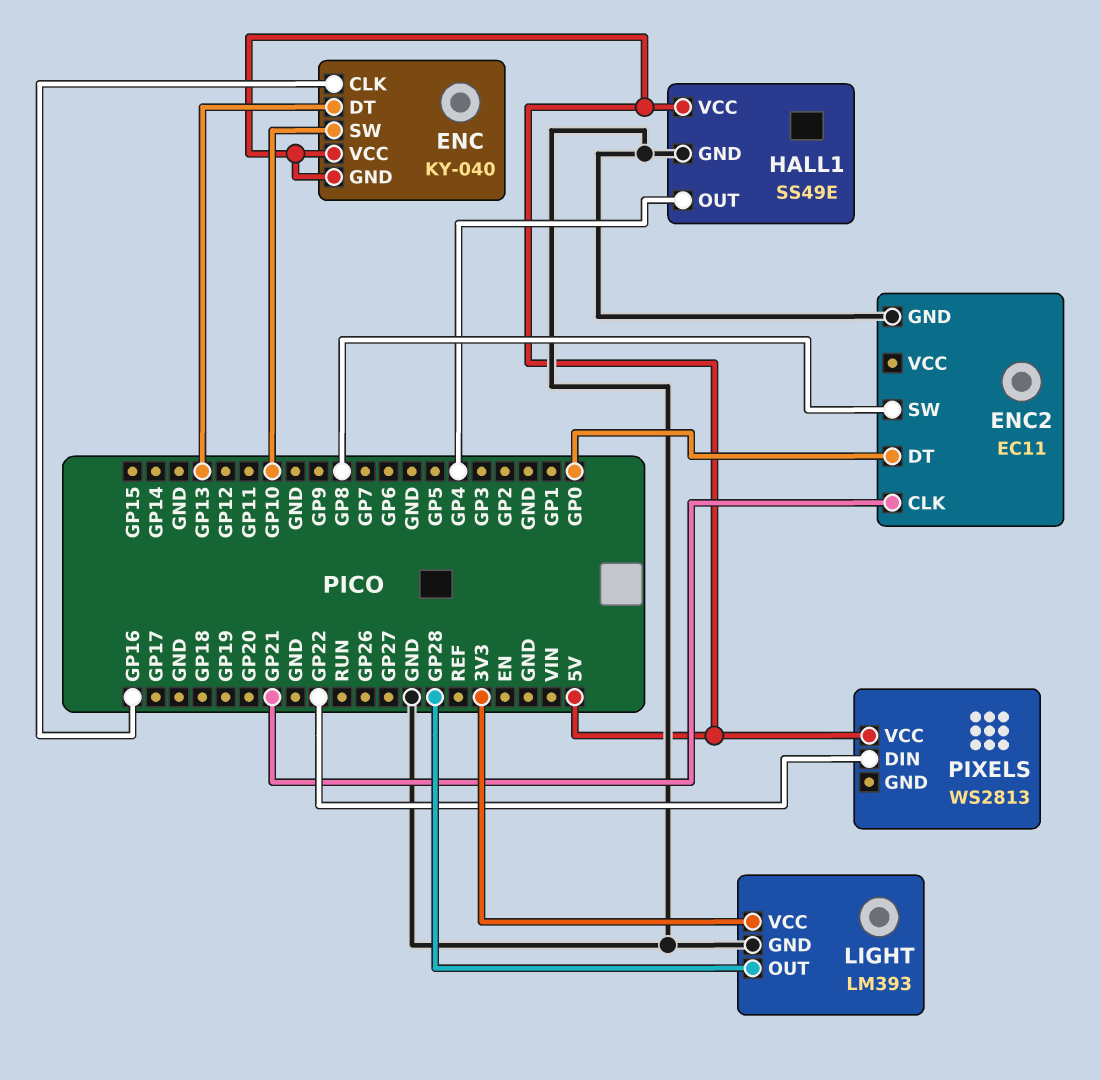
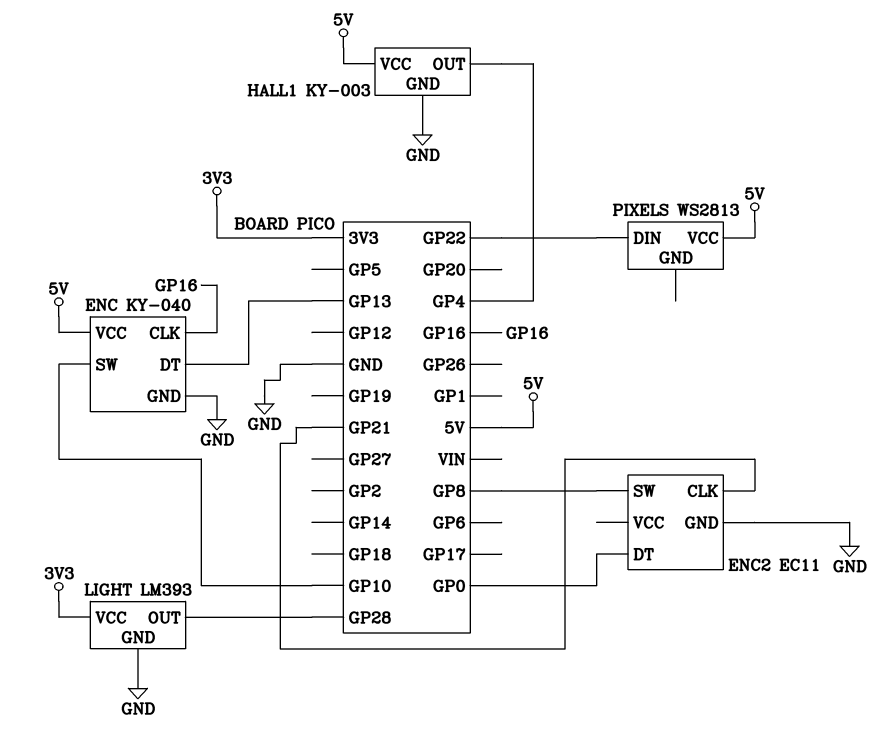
ENC pin GND: 5V -> GND
HALL1: SS49E -> KY-003

